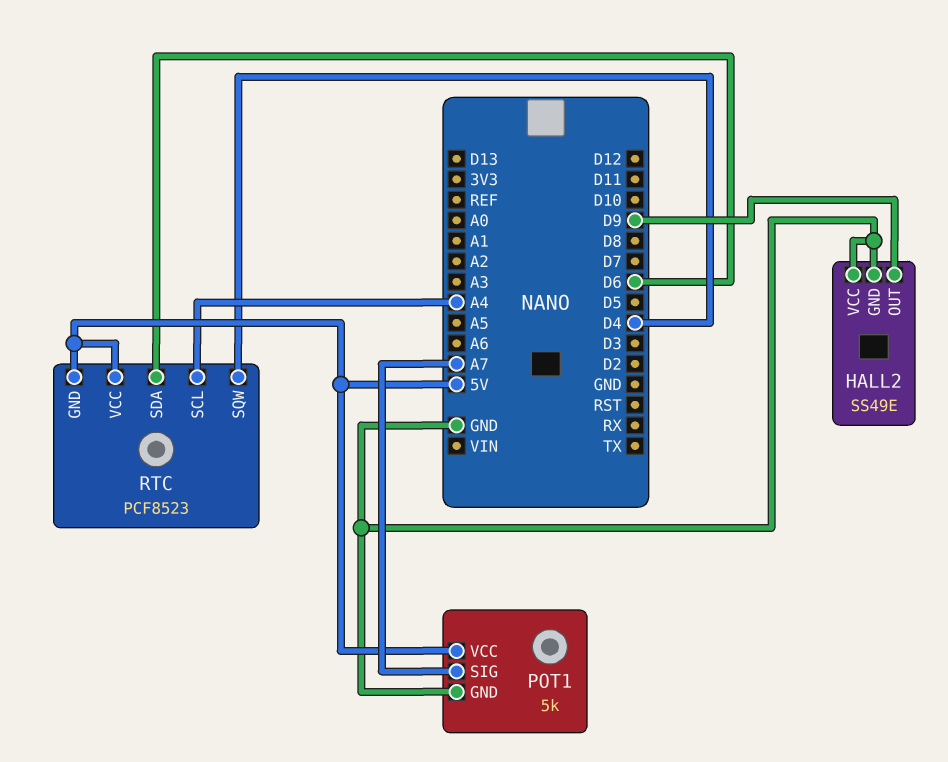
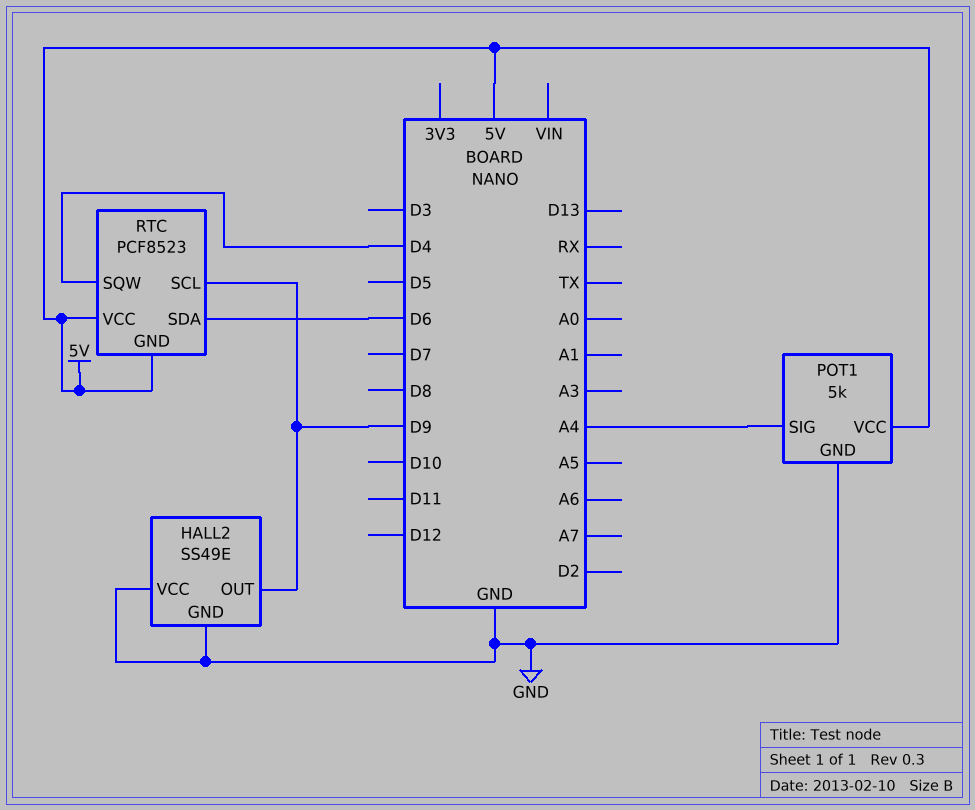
POT1 pin SIG: A7 -> A4
RTC pin SCL: A4 -> D9

